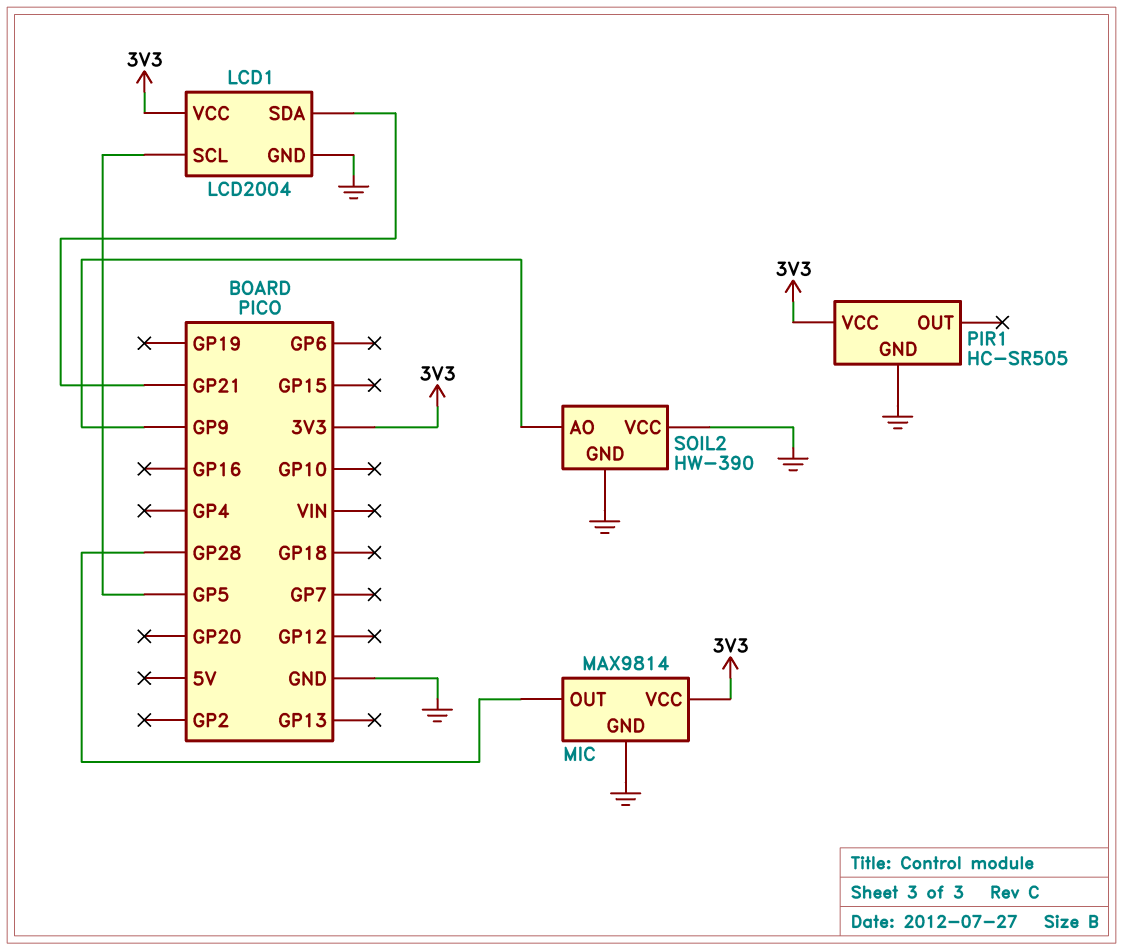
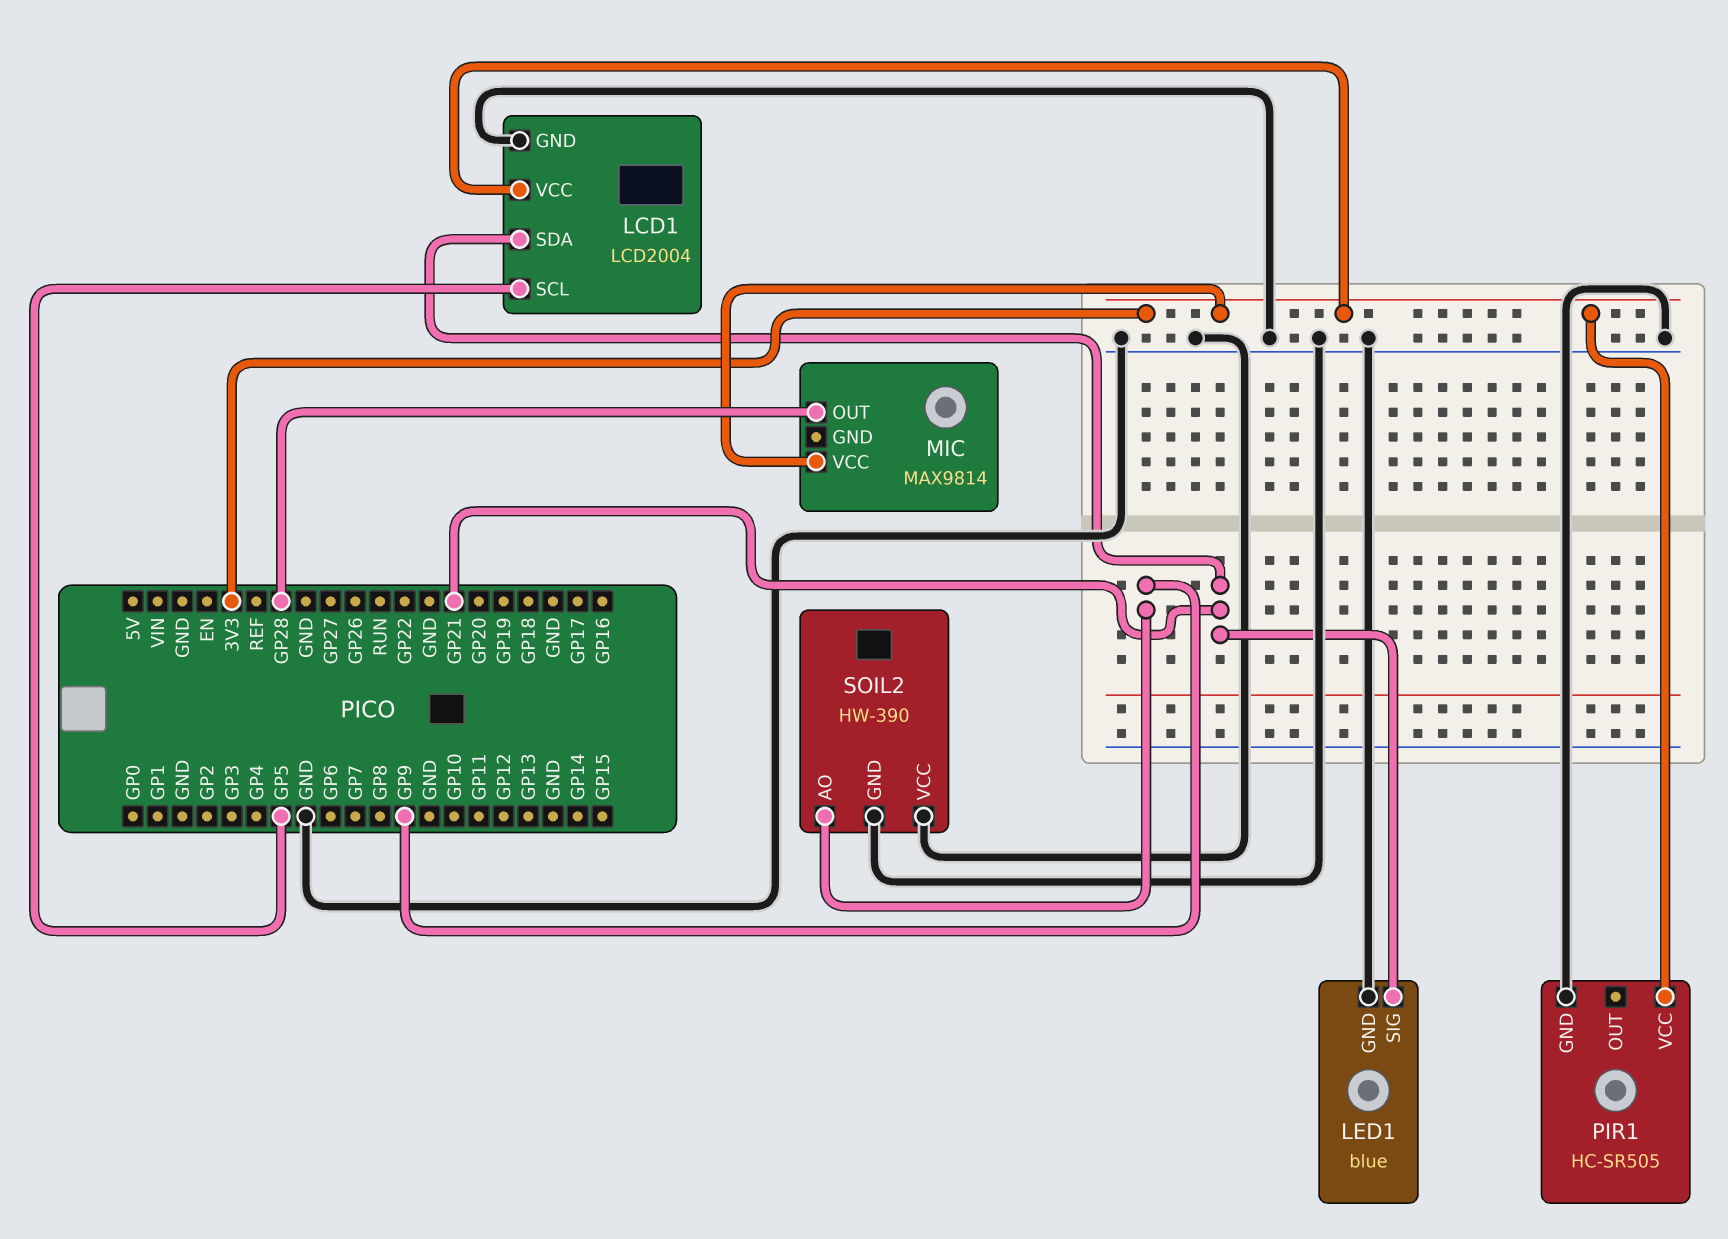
LED1: none -> blue
LED1 pin GND: none -> GND
LED1 pin SIG: none -> GP21
MIC pin GND: GND -> none

